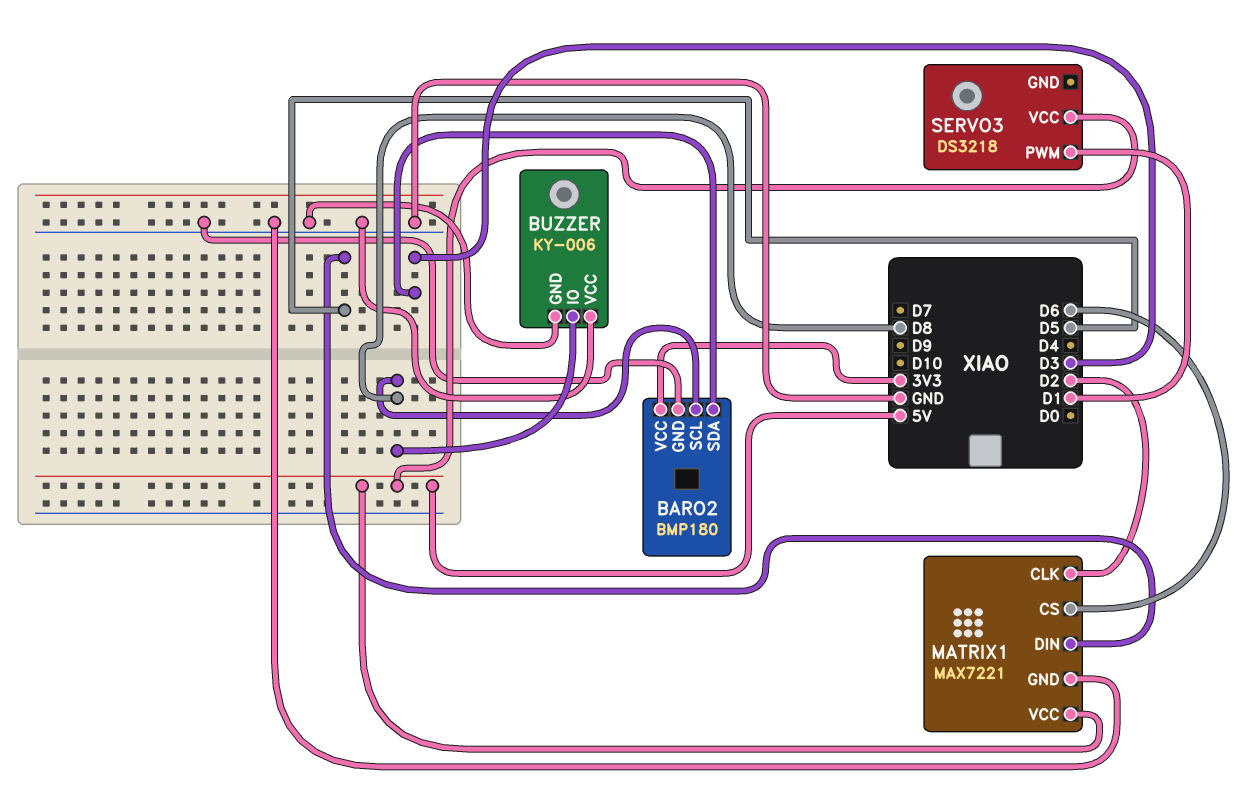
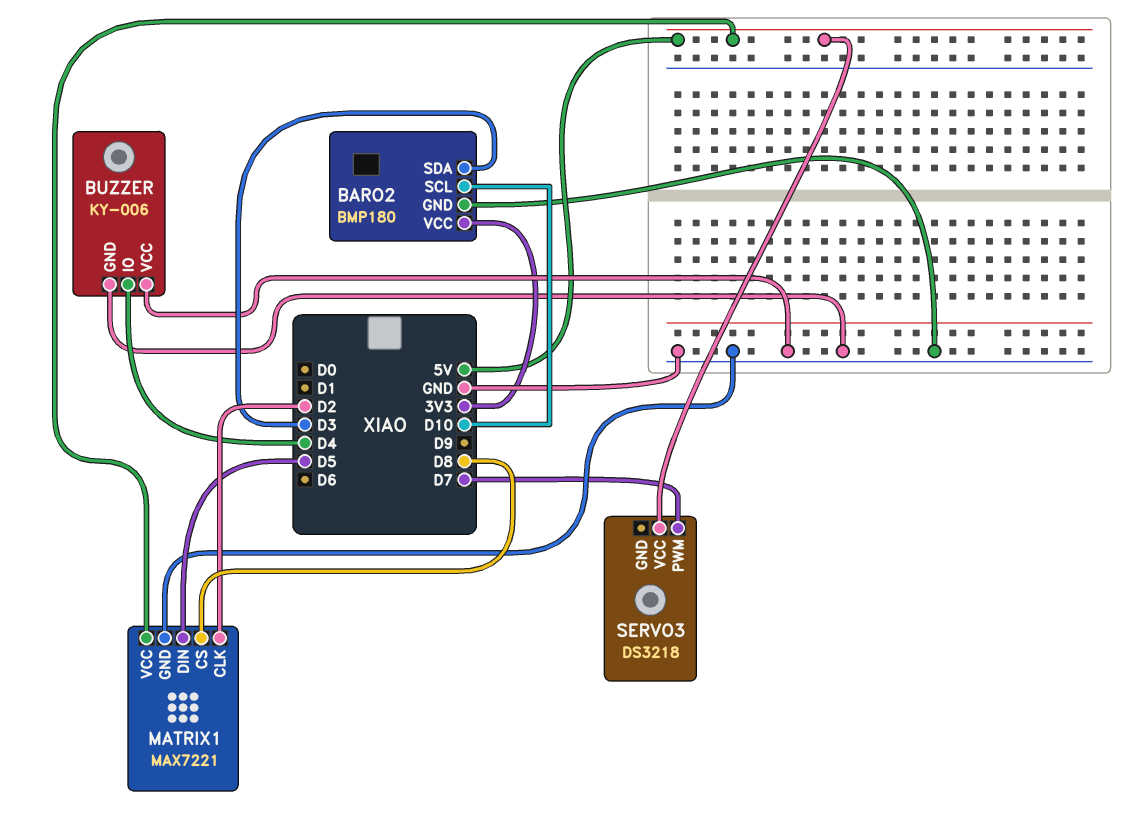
BARO2 pin SCL: D8 -> D10
BUZZER pin IO: D8 -> D4
MATRIX1 pin CS: D6 -> D8
SERVO3 pin PWM: D1 -> D7

